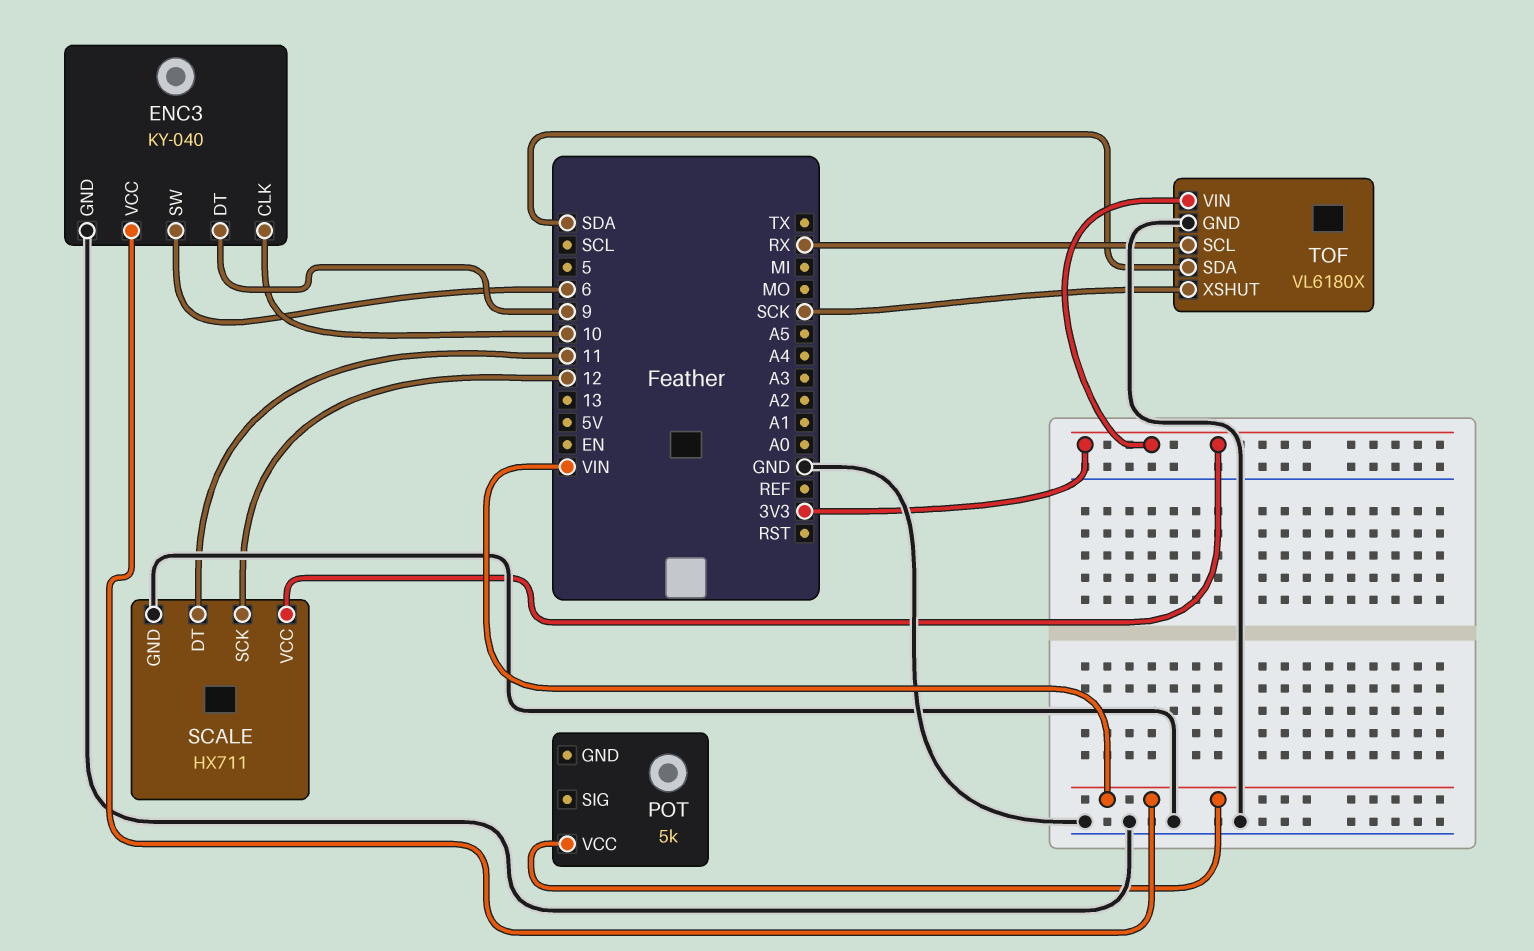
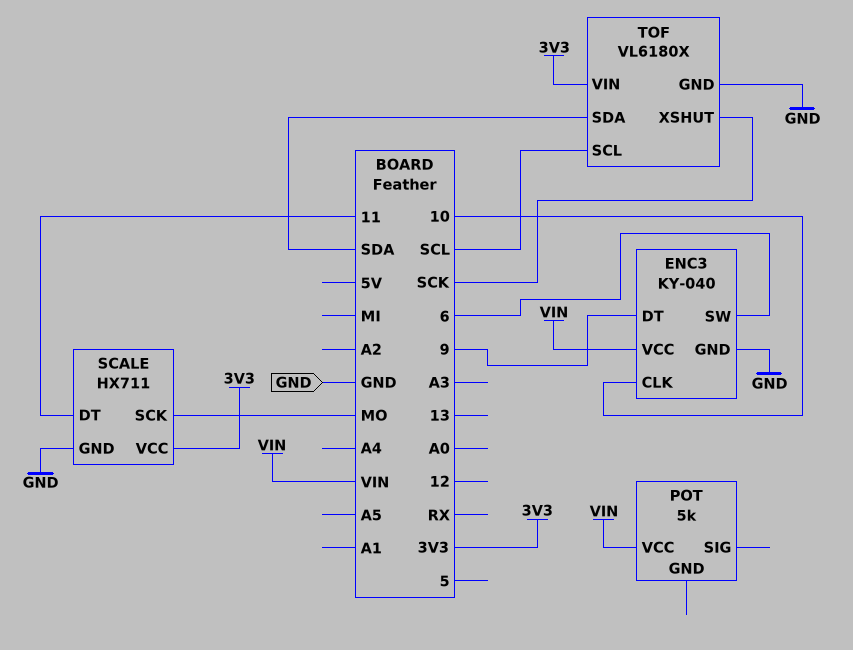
SCALE pin SCK: 12 -> MO
TOF pin SCL: RX -> SCL

